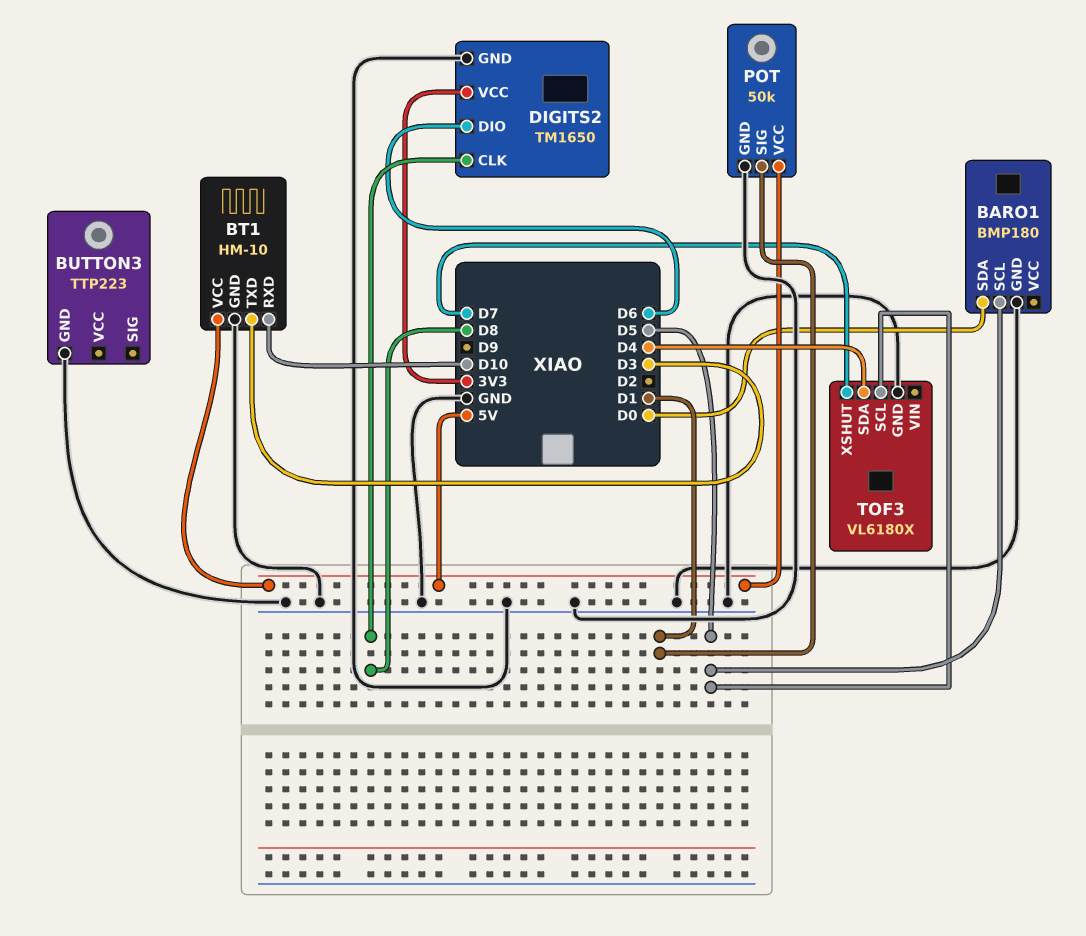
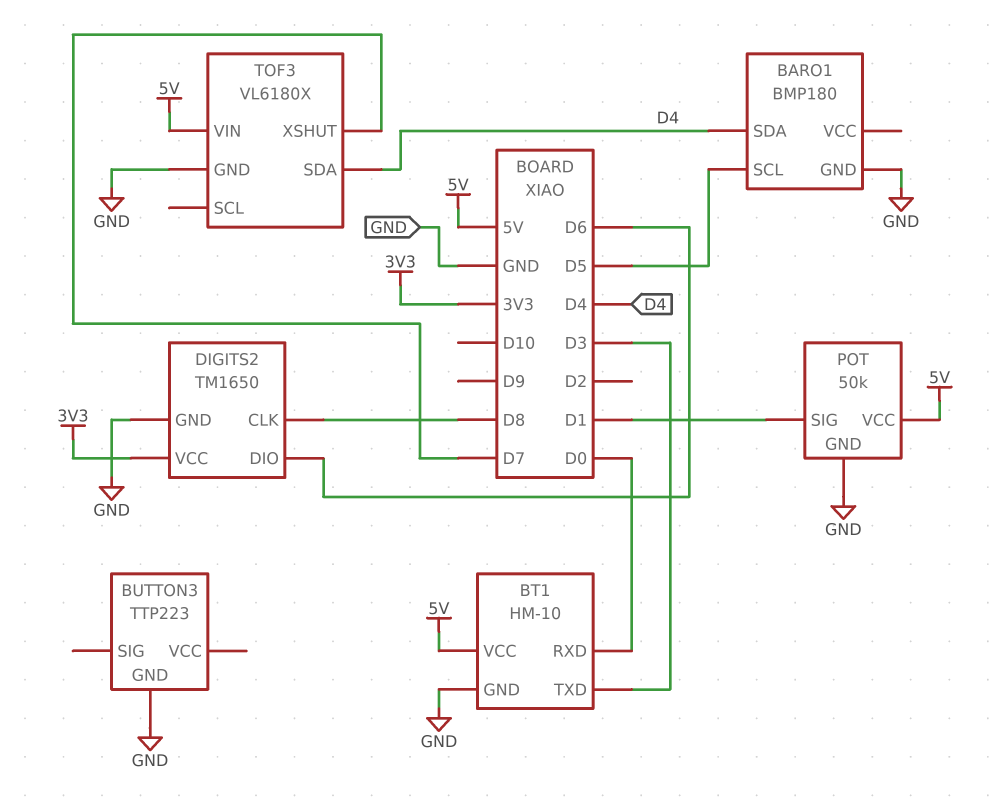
BARO1 pin SDA: D0 -> D4
BT1 pin RXD: D10 -> D0
TOF3 pin SCL: D5 -> none
TOF3 pin VIN: none -> 5V

